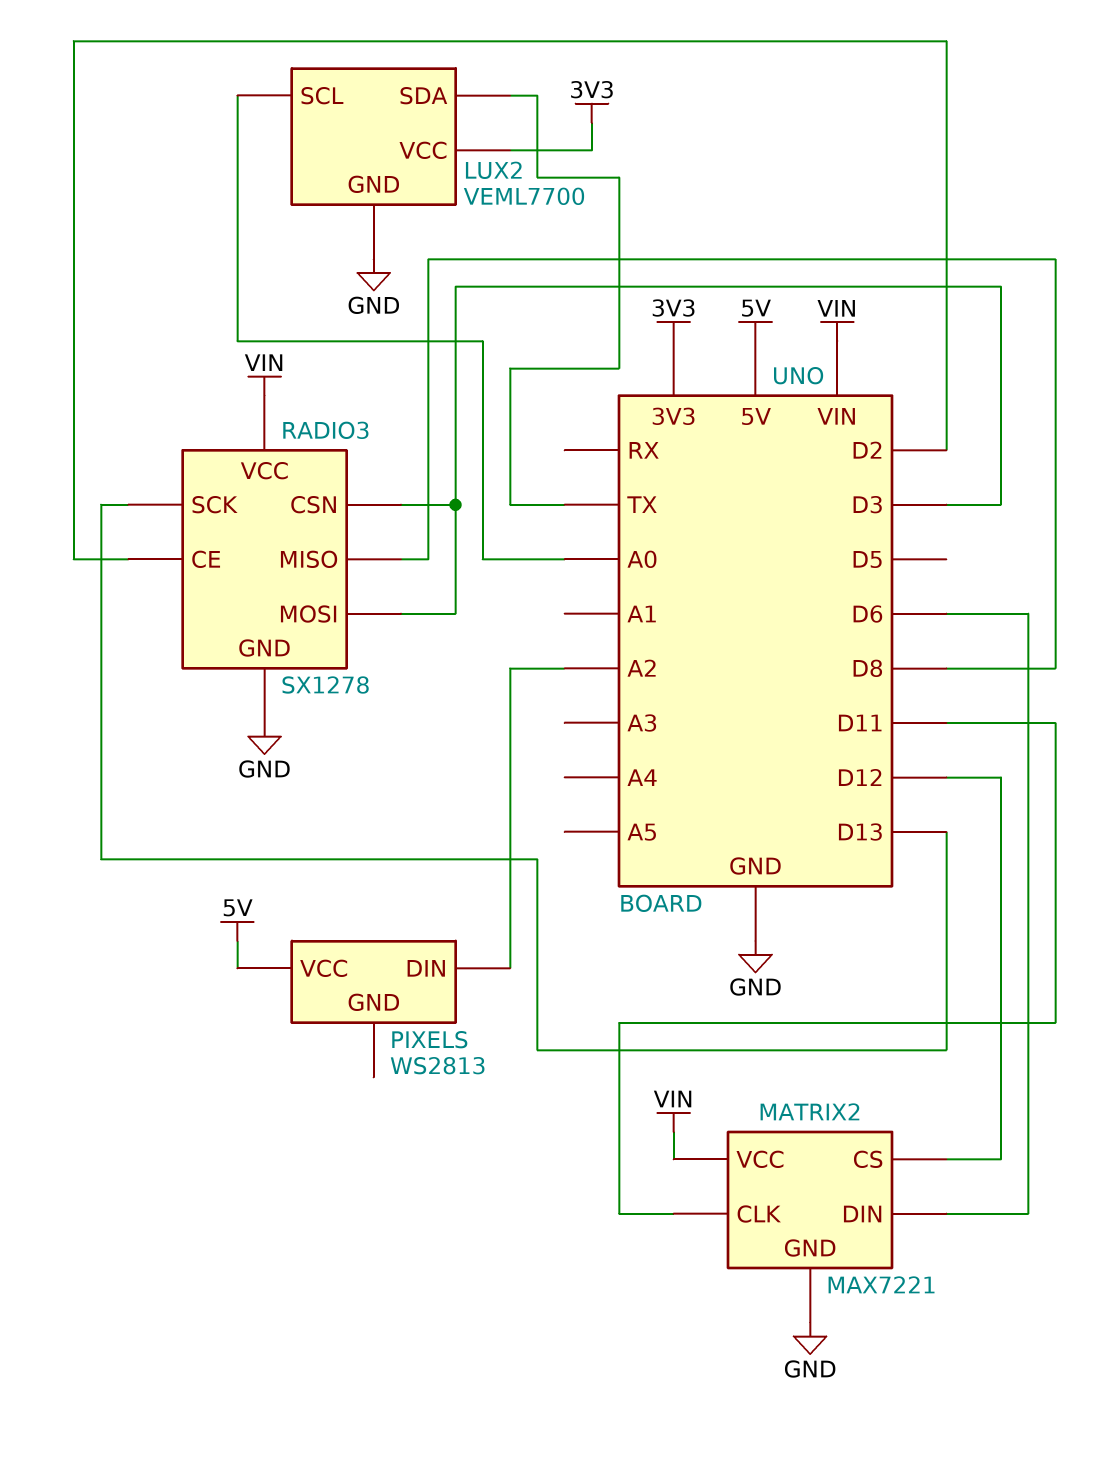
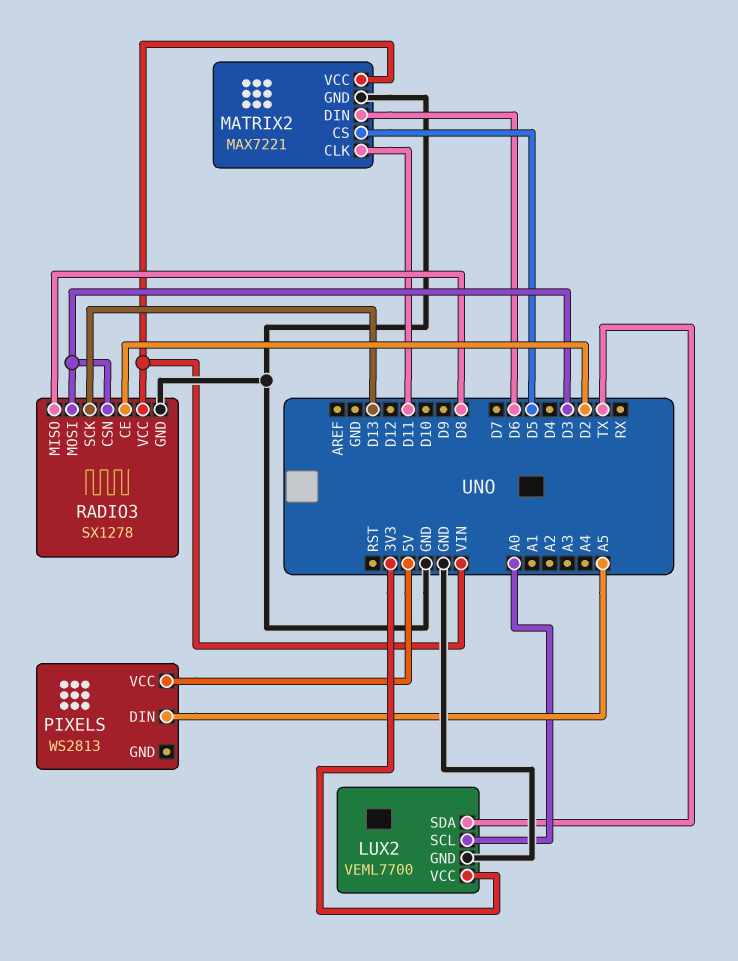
MATRIX2 pin CS: D12 -> D5
PIXELS pin DIN: A2 -> A5

